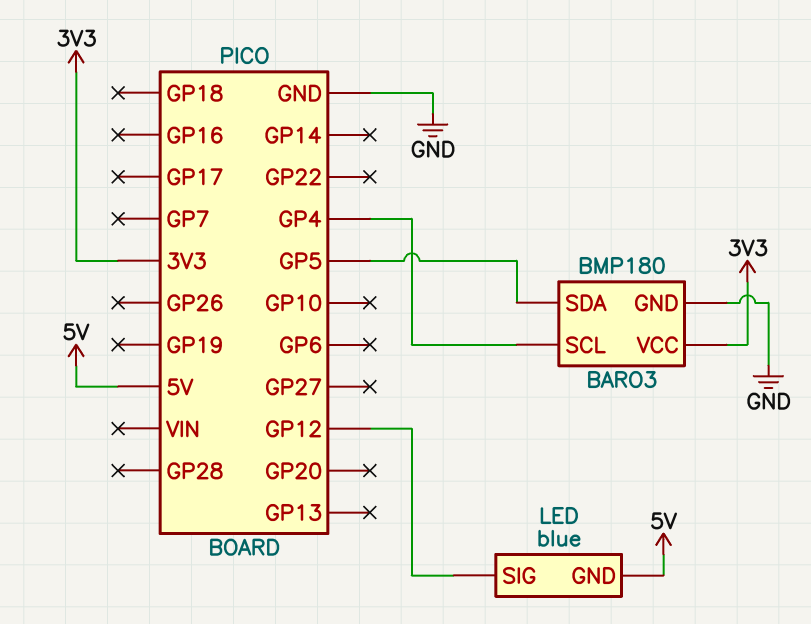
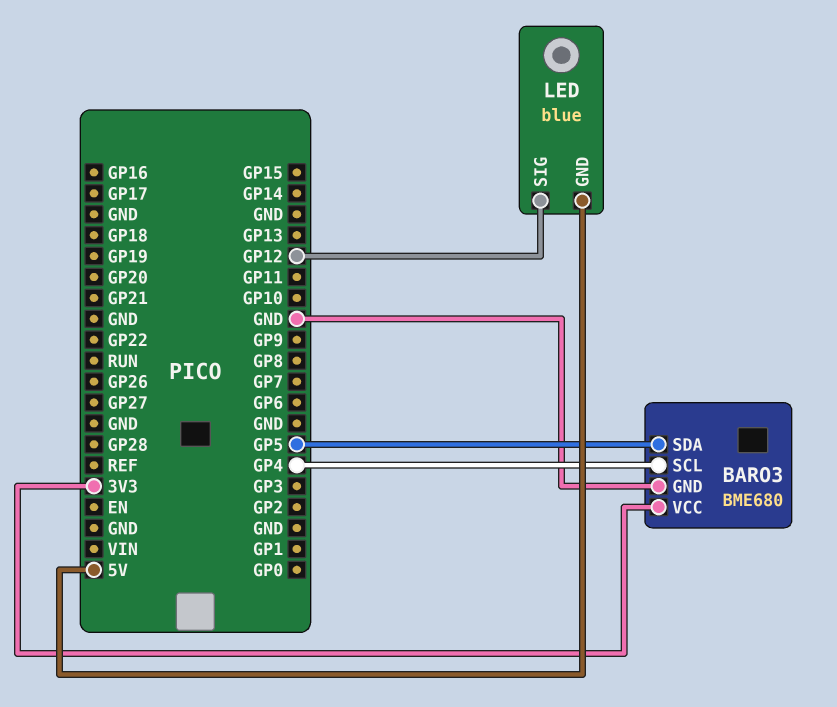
BARO3: BMP180 -> BME680

